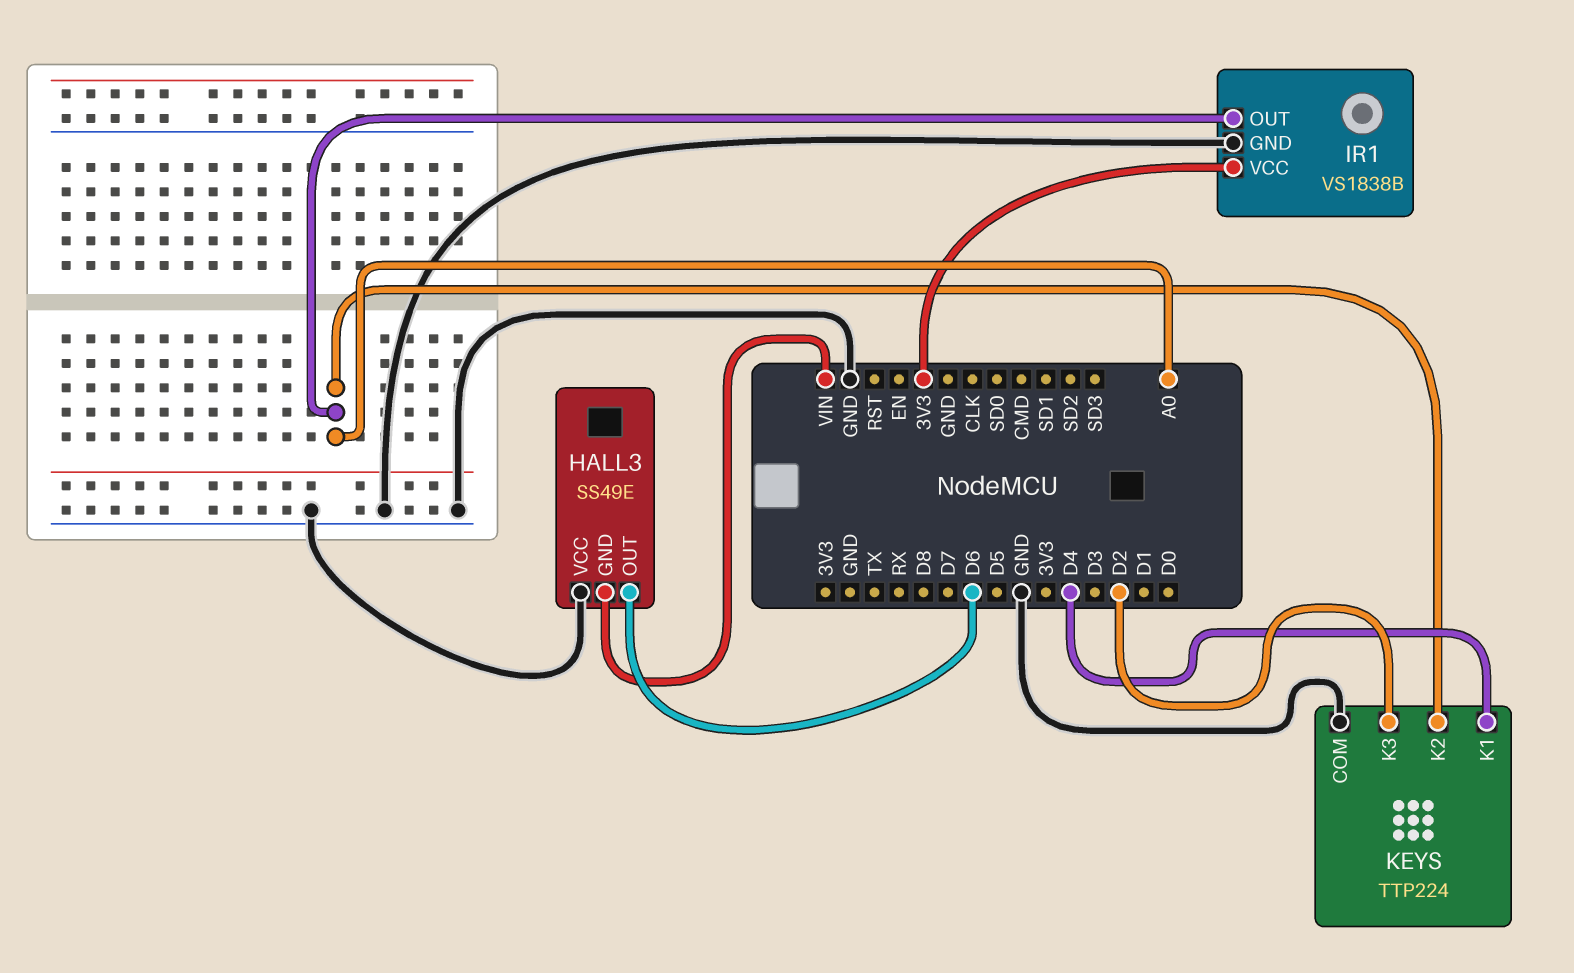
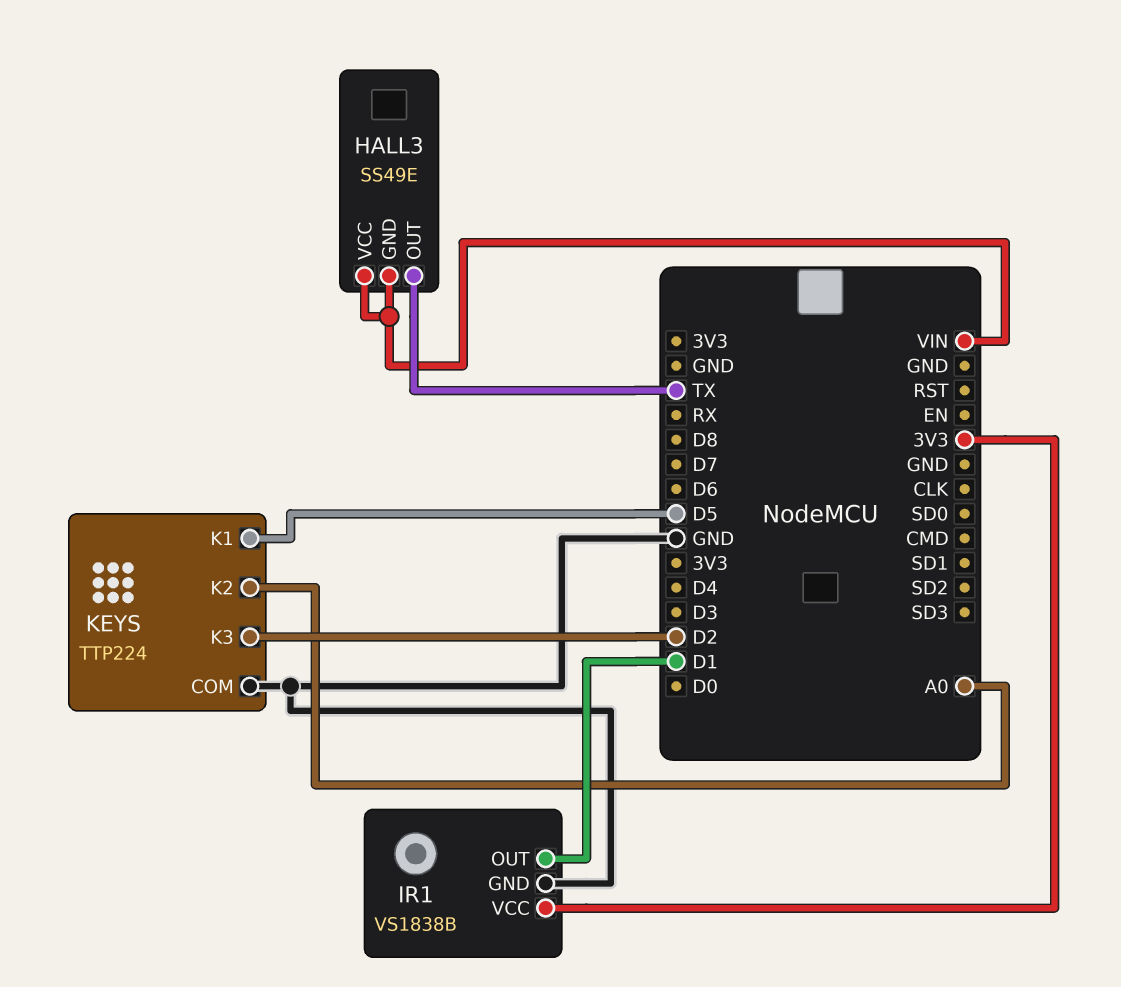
HALL3 pin OUT: D6 -> TX
HALL3 pin VCC: GND -> VIN
IR1 pin OUT: A0 -> D1
KEYS pin K1: D4 -> D5

